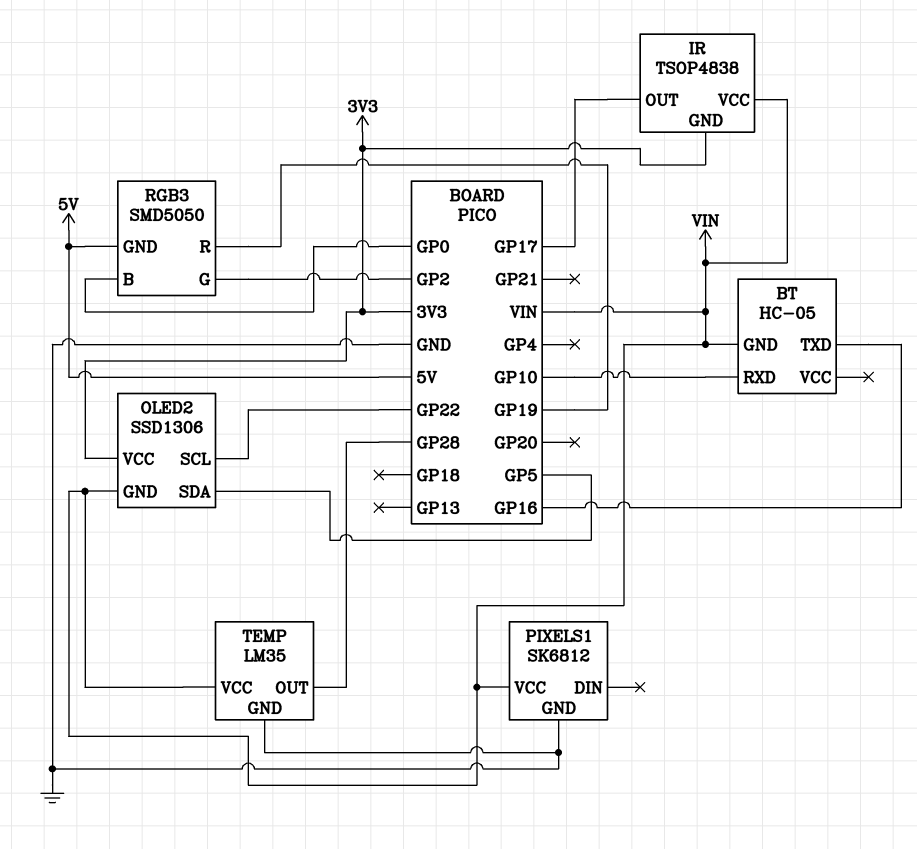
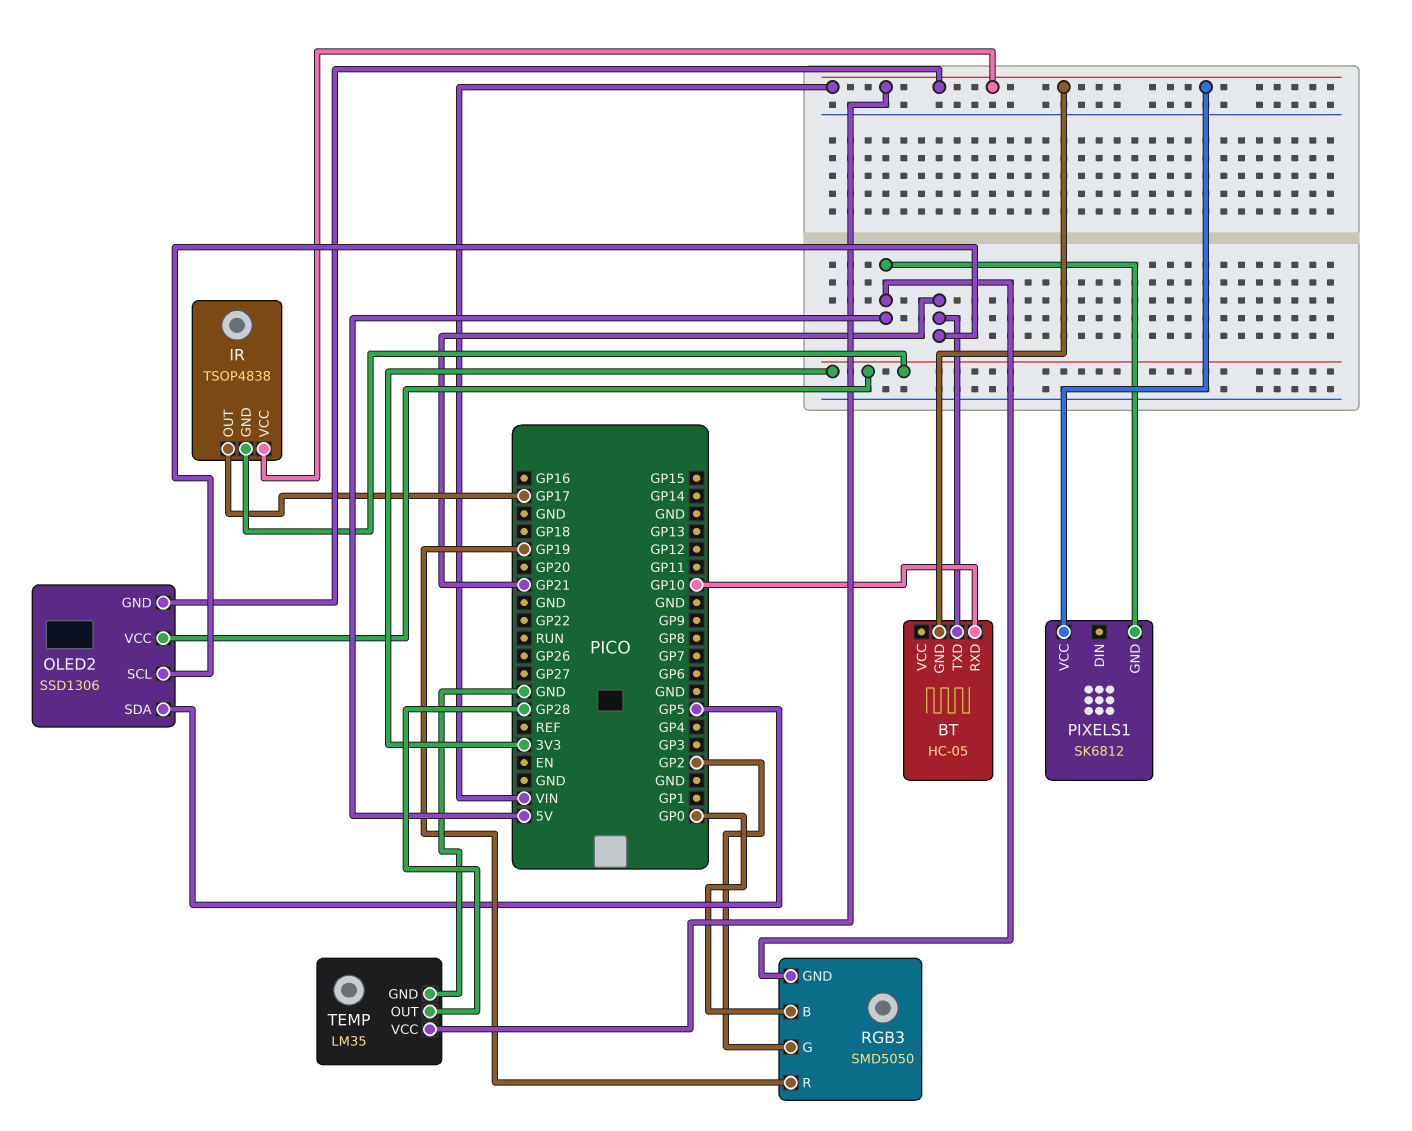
BT pin TXD: GP16 -> GP21
OLED2 pin SCL: GP22 -> GP21
PIXELS1 pin GND: GND -> 5V

